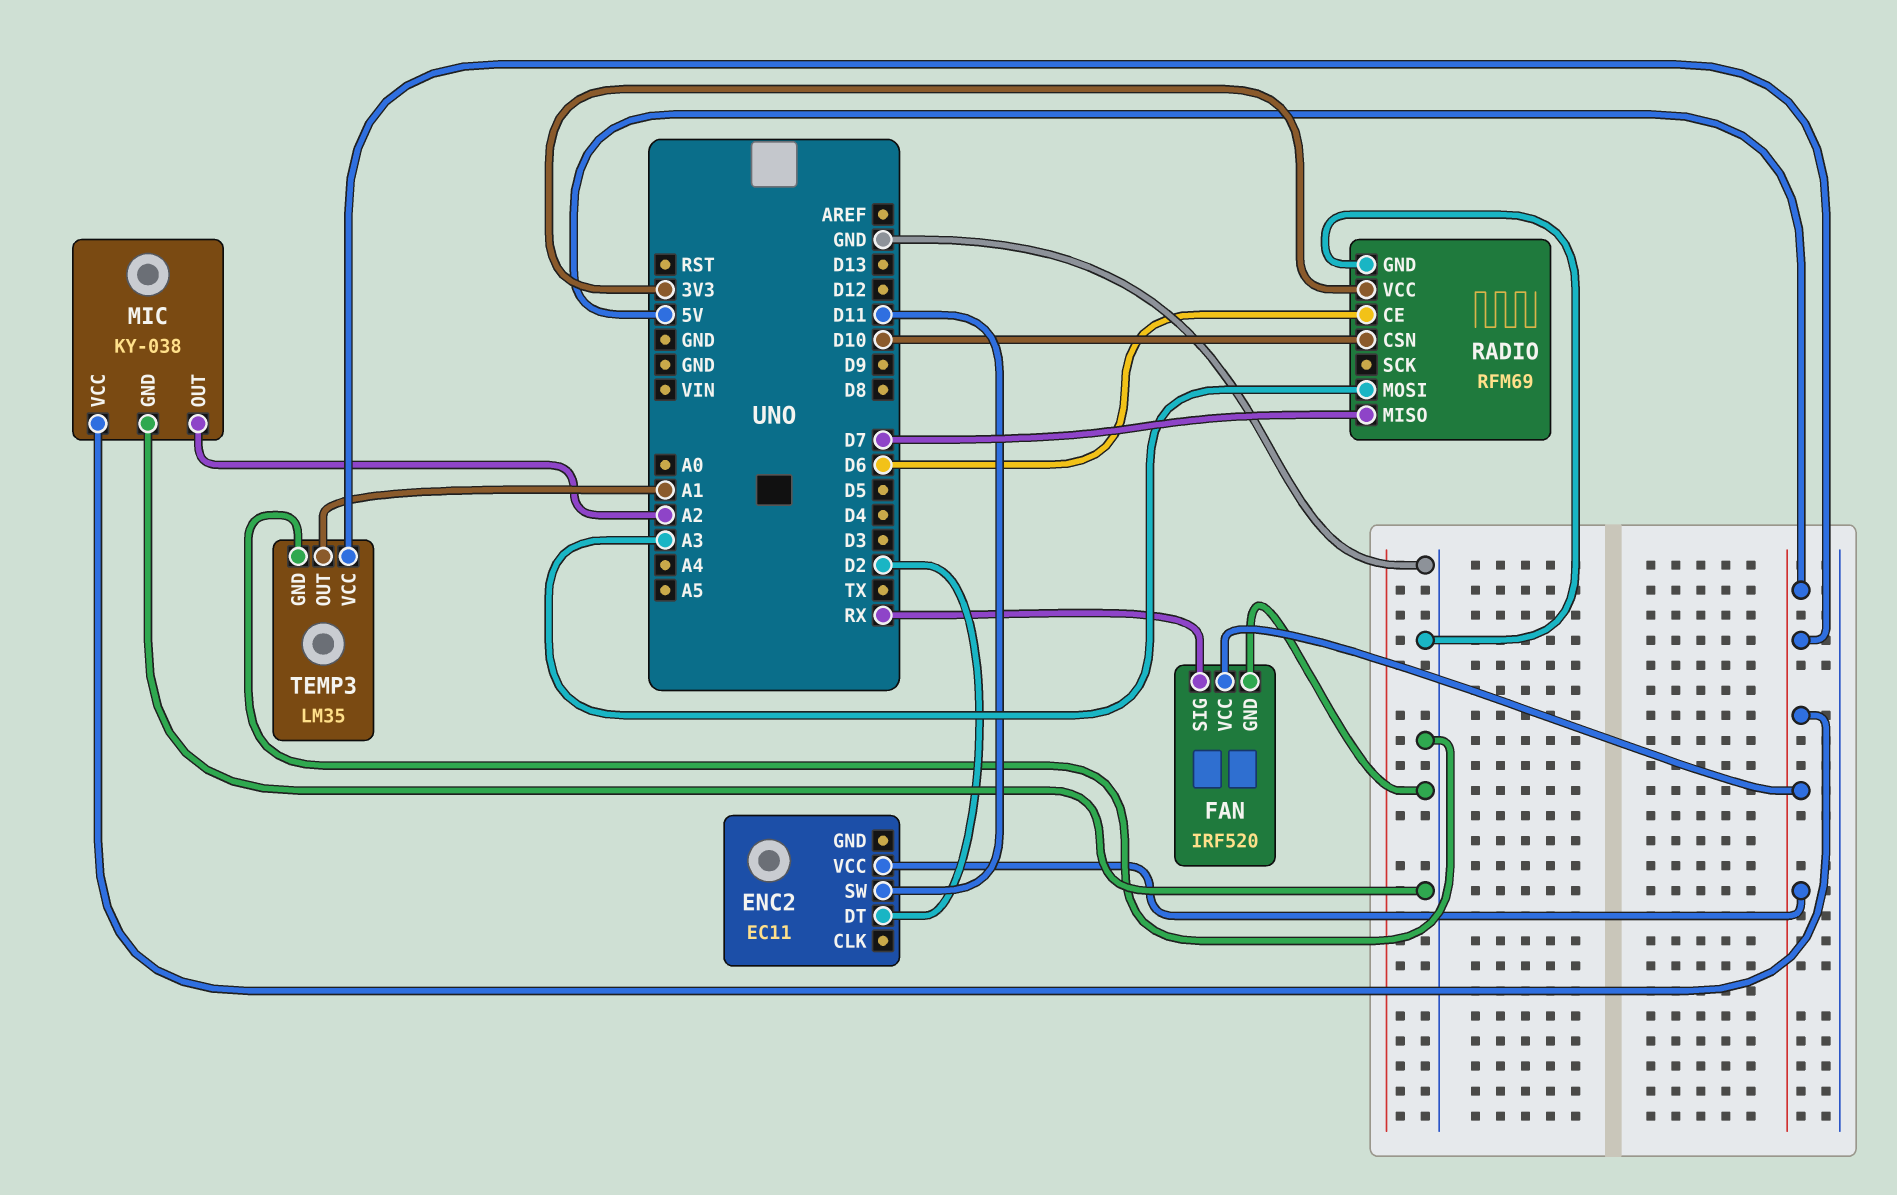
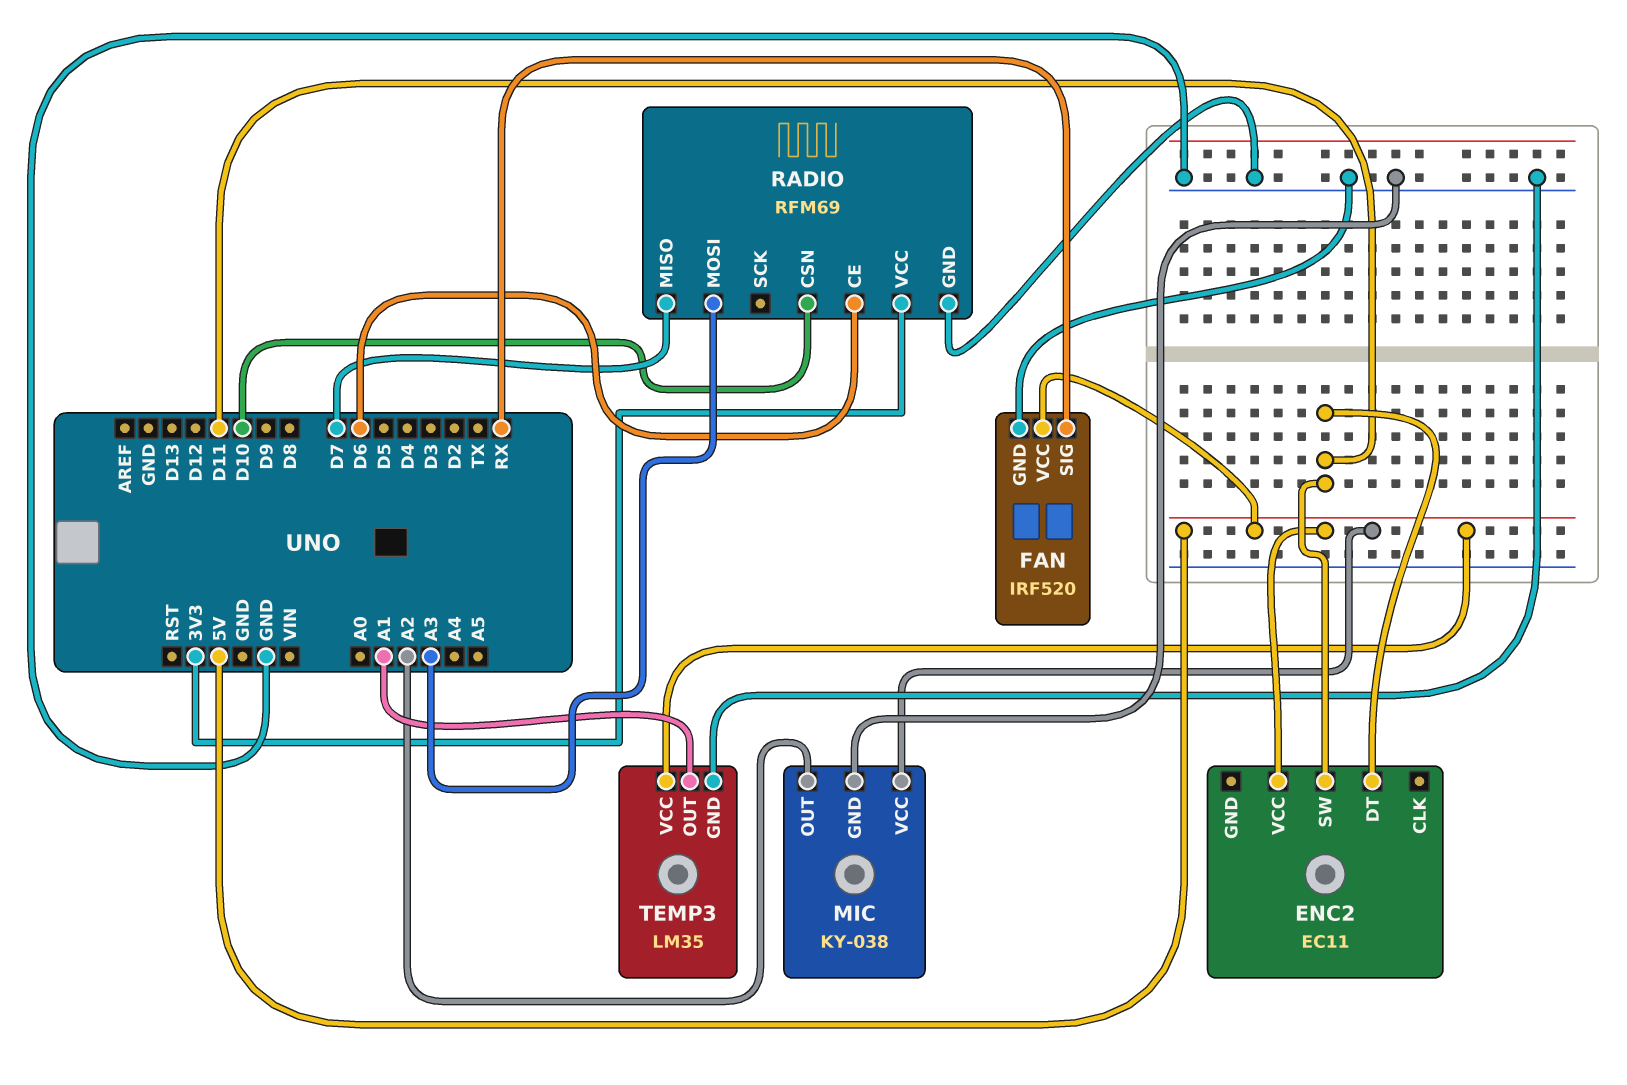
ENC2 pin DT: D2 -> D11

